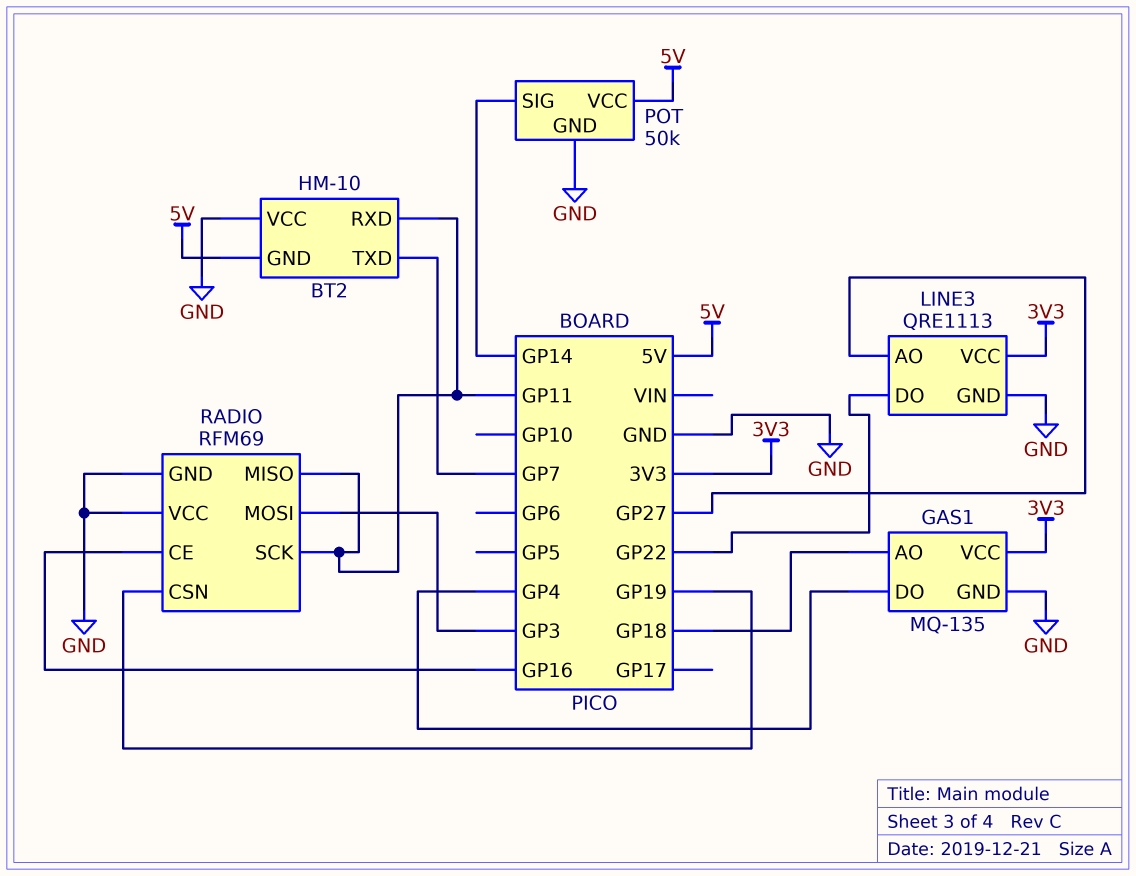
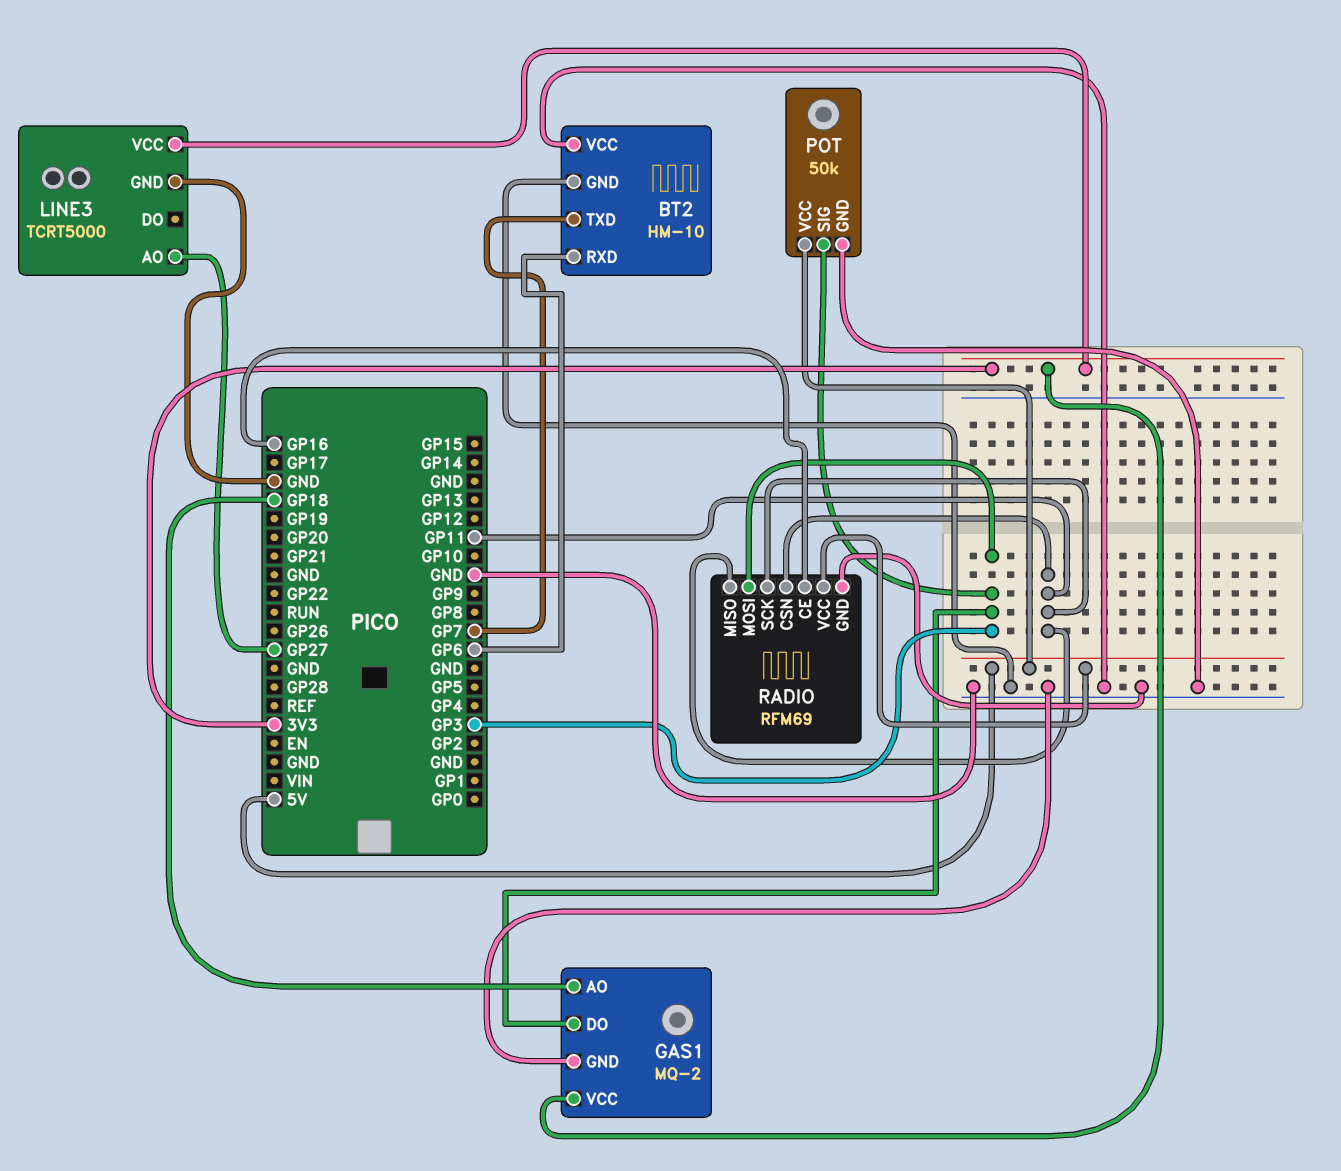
BT2 pin GND: 5V -> GND
BT2 pin RXD: GP11 -> GP6
GAS1: MQ-135 -> MQ-2
GAS1 pin DO: GP4 -> GP3
LINE3: QRE1113 -> TCRT5000
LINE3 pin DO: GP22 -> none
POT pin SIG: GP14 -> GP3
RADIO pin CSN: GP19 -> GP11
RADIO pin VCC: GND -> 5V

